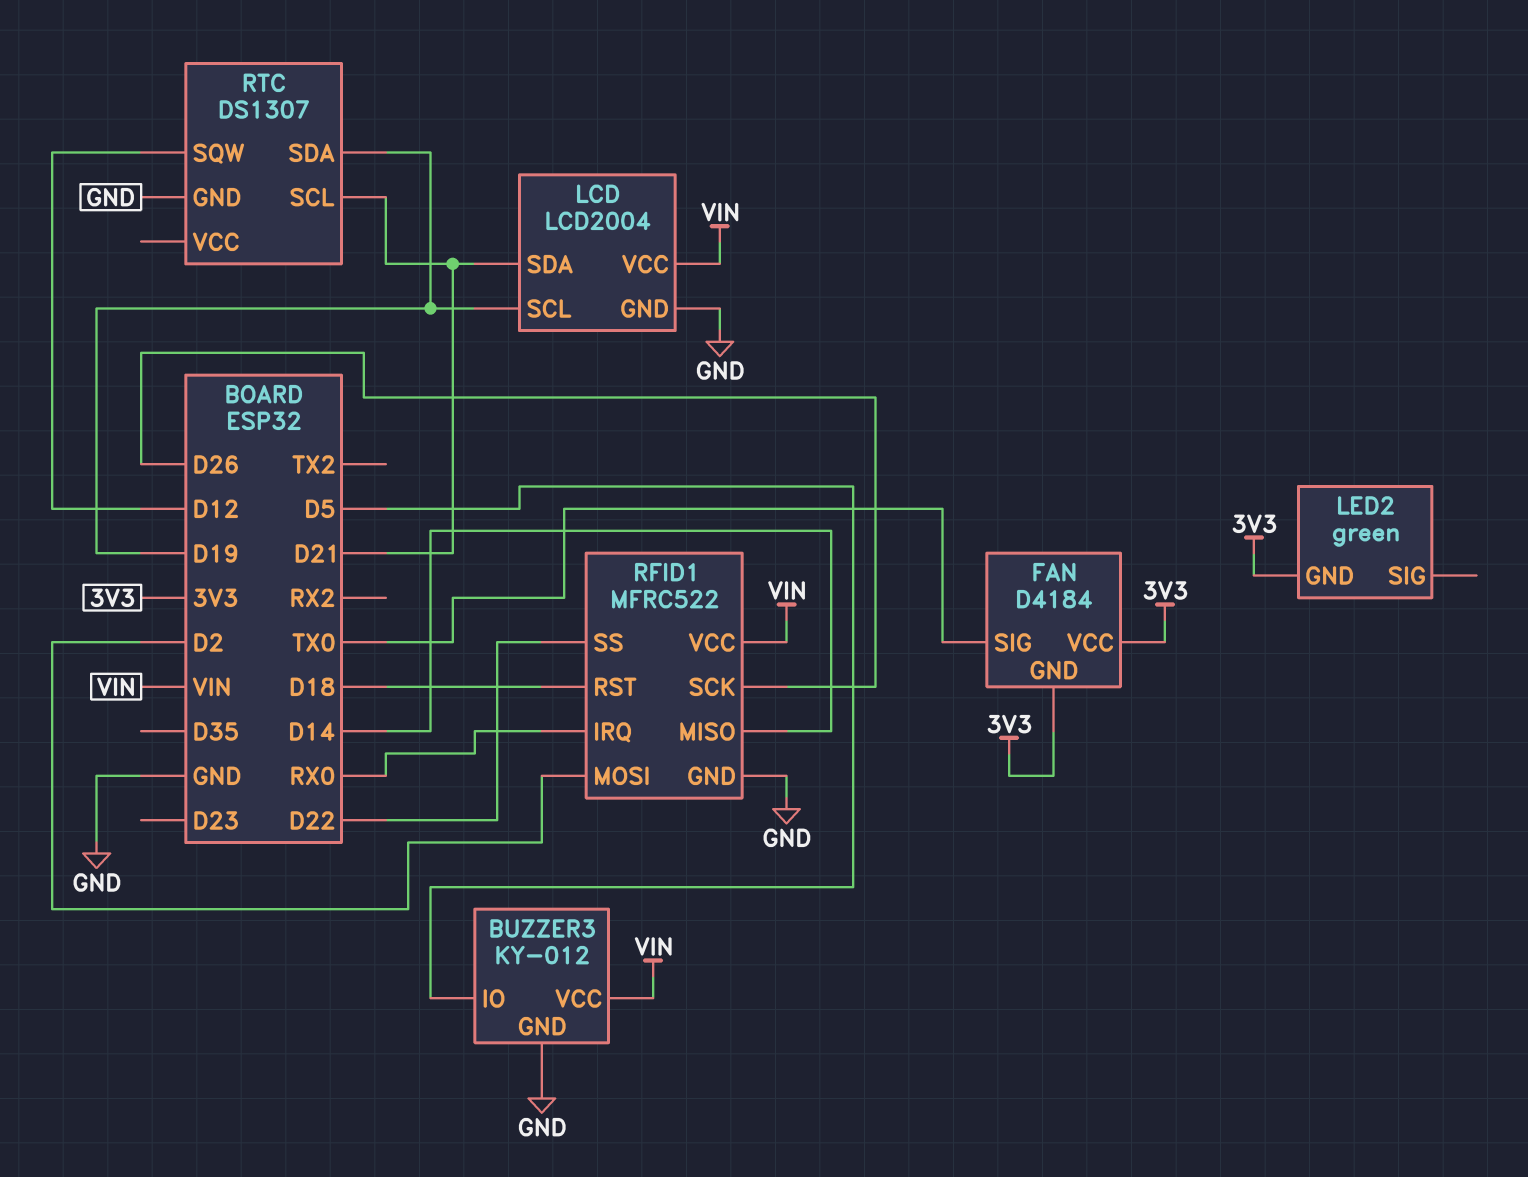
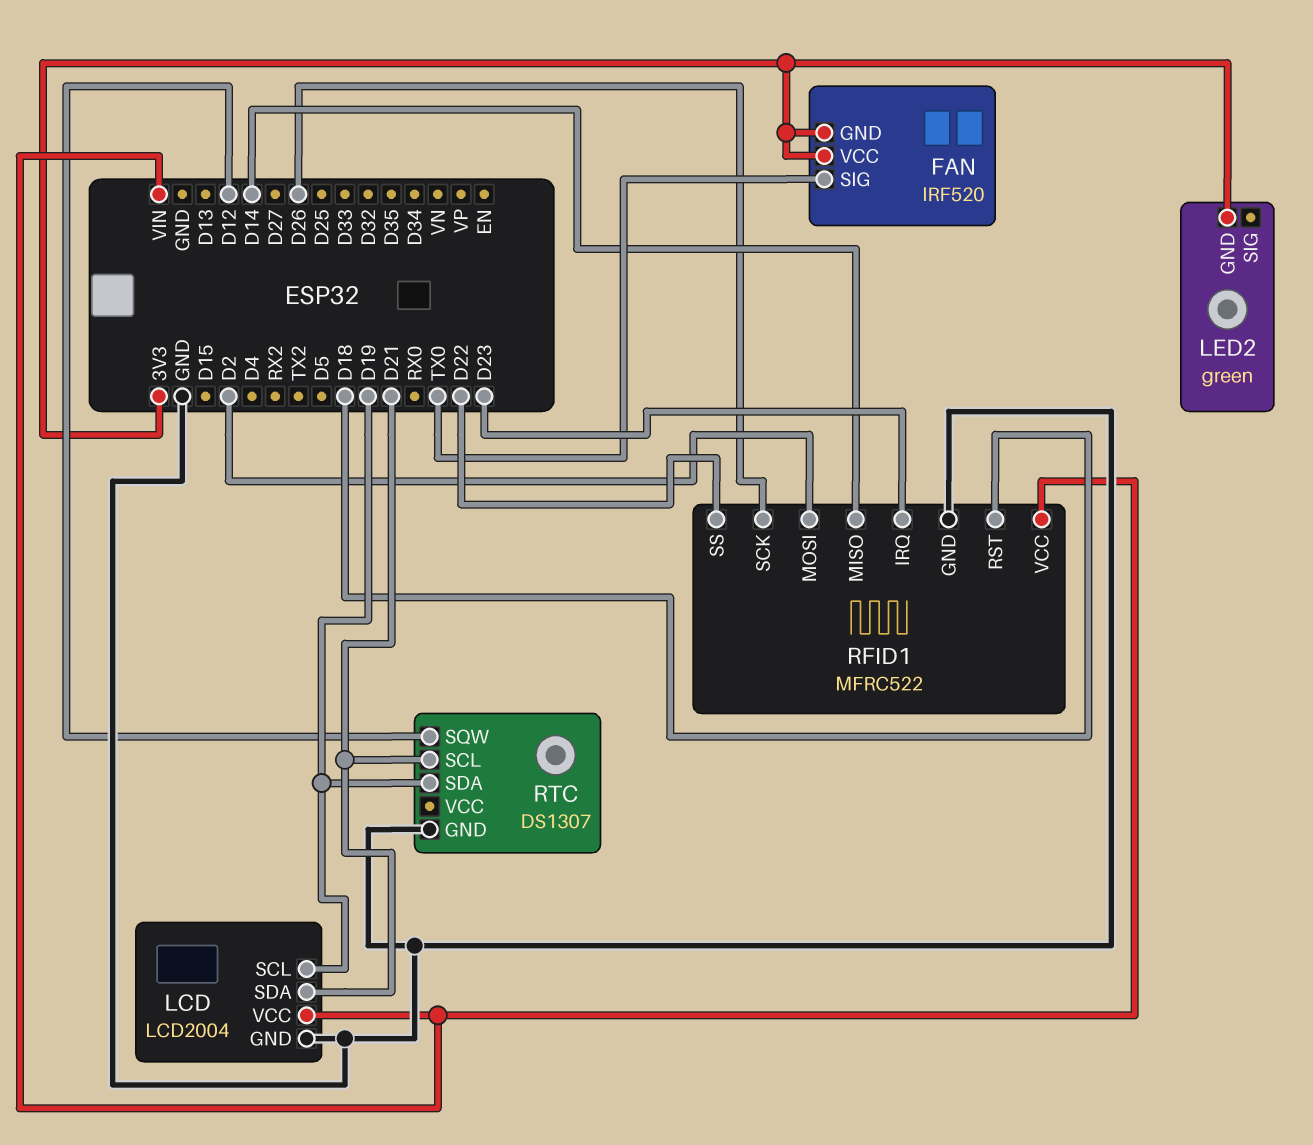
BUZZER3: KY-012 -> none
BUZZER3 pin GND: GND -> none
BUZZER3 pin IO: D5 -> none
BUZZER3 pin VCC: VIN -> none
FAN: D4184 -> IRF520
RFID1 pin IRQ: RX0 -> D23

